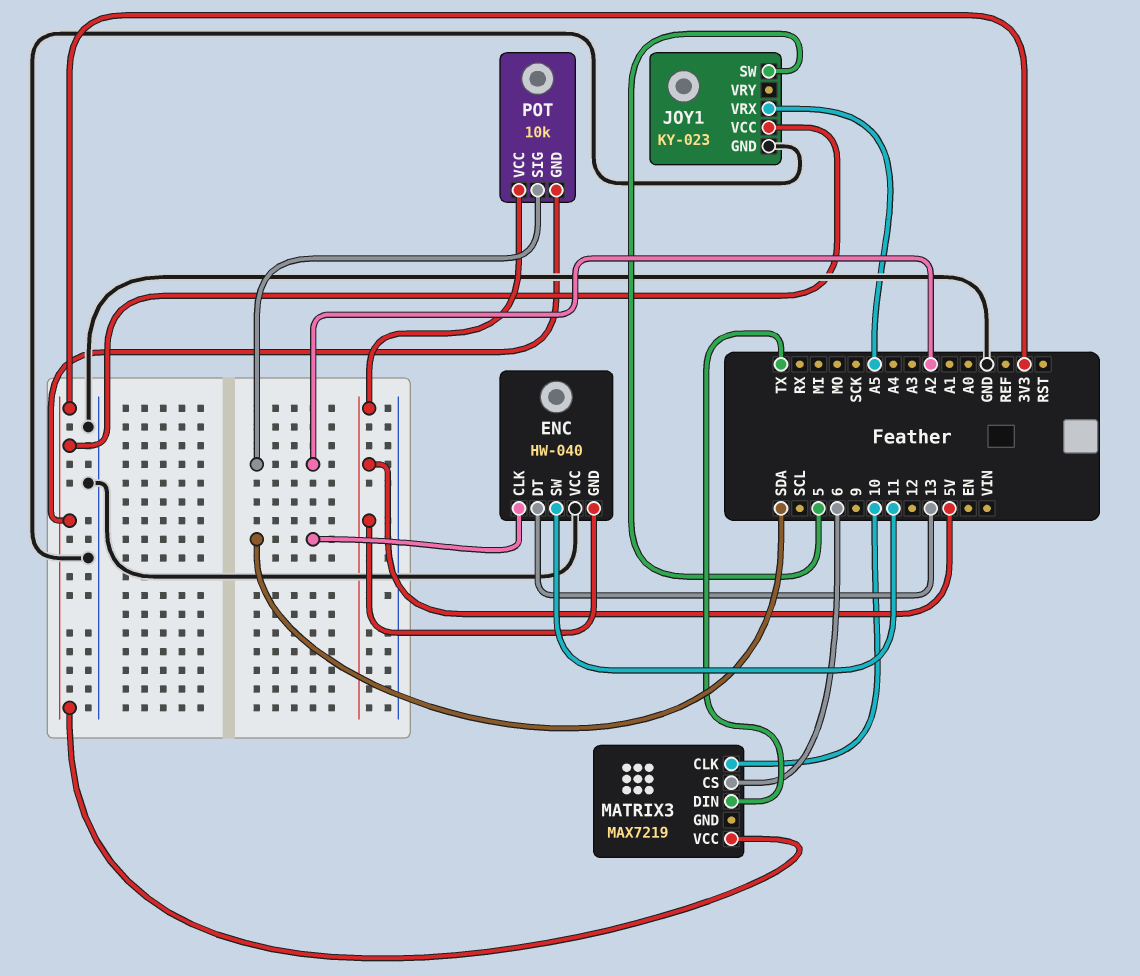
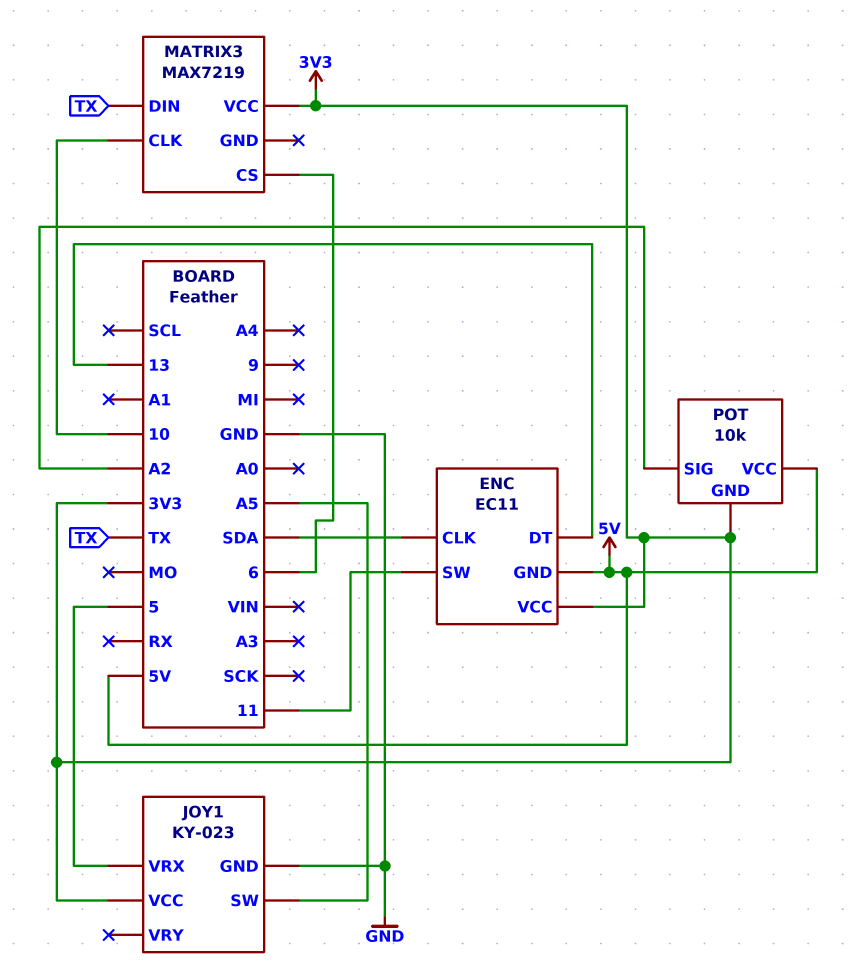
ENC: HW-040 -> EC11
ENC pin VCC: GND -> 3V3
JOY1 pin SW: 5 -> A5
JOY1 pin VRX: A5 -> 5

